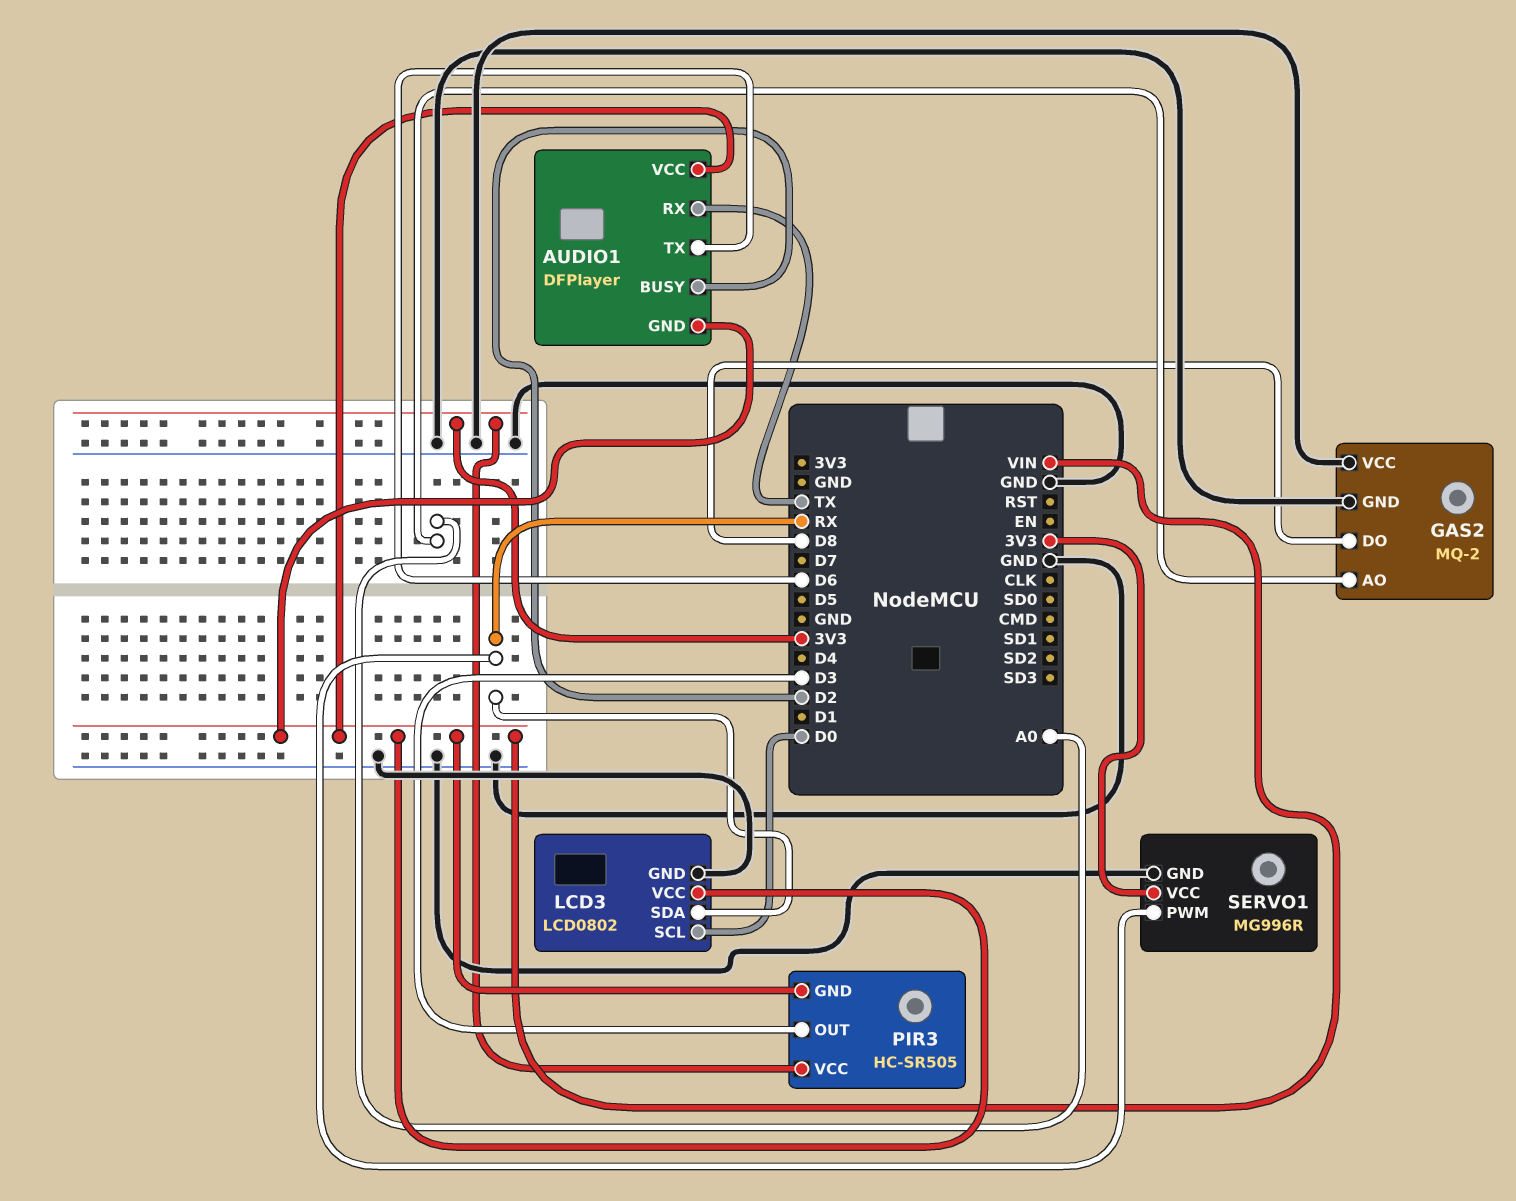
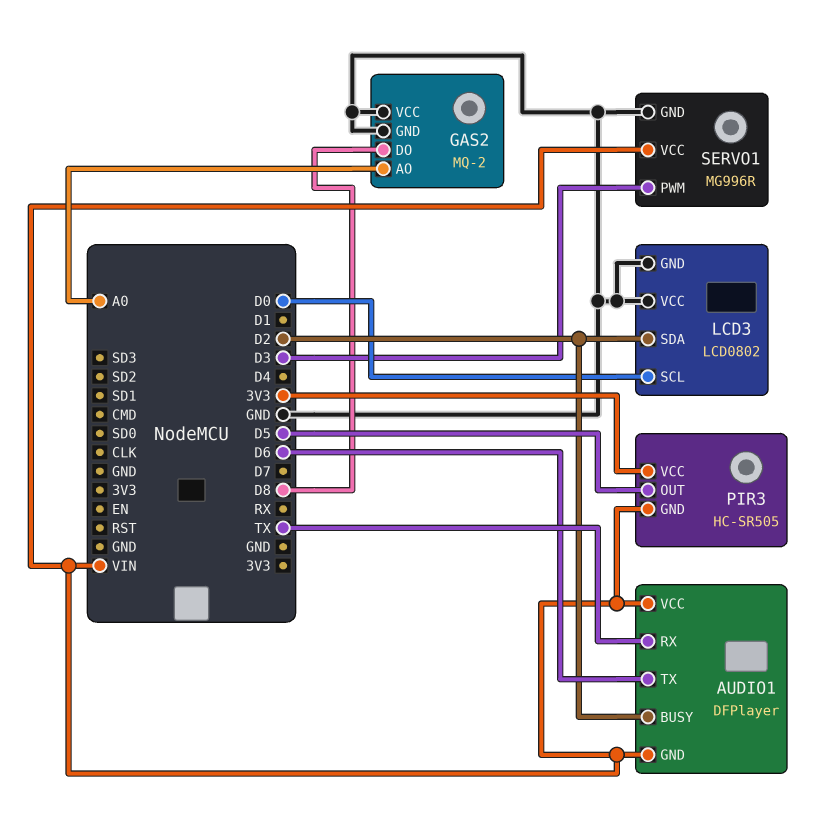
LCD3 pin SDA: RX -> D2
LCD3 pin VCC: VIN -> GND
PIR3 pin OUT: D3 -> D5
SERVO1 pin PWM: RX -> D3
SERVO1 pin VCC: 3V3 -> VIN

